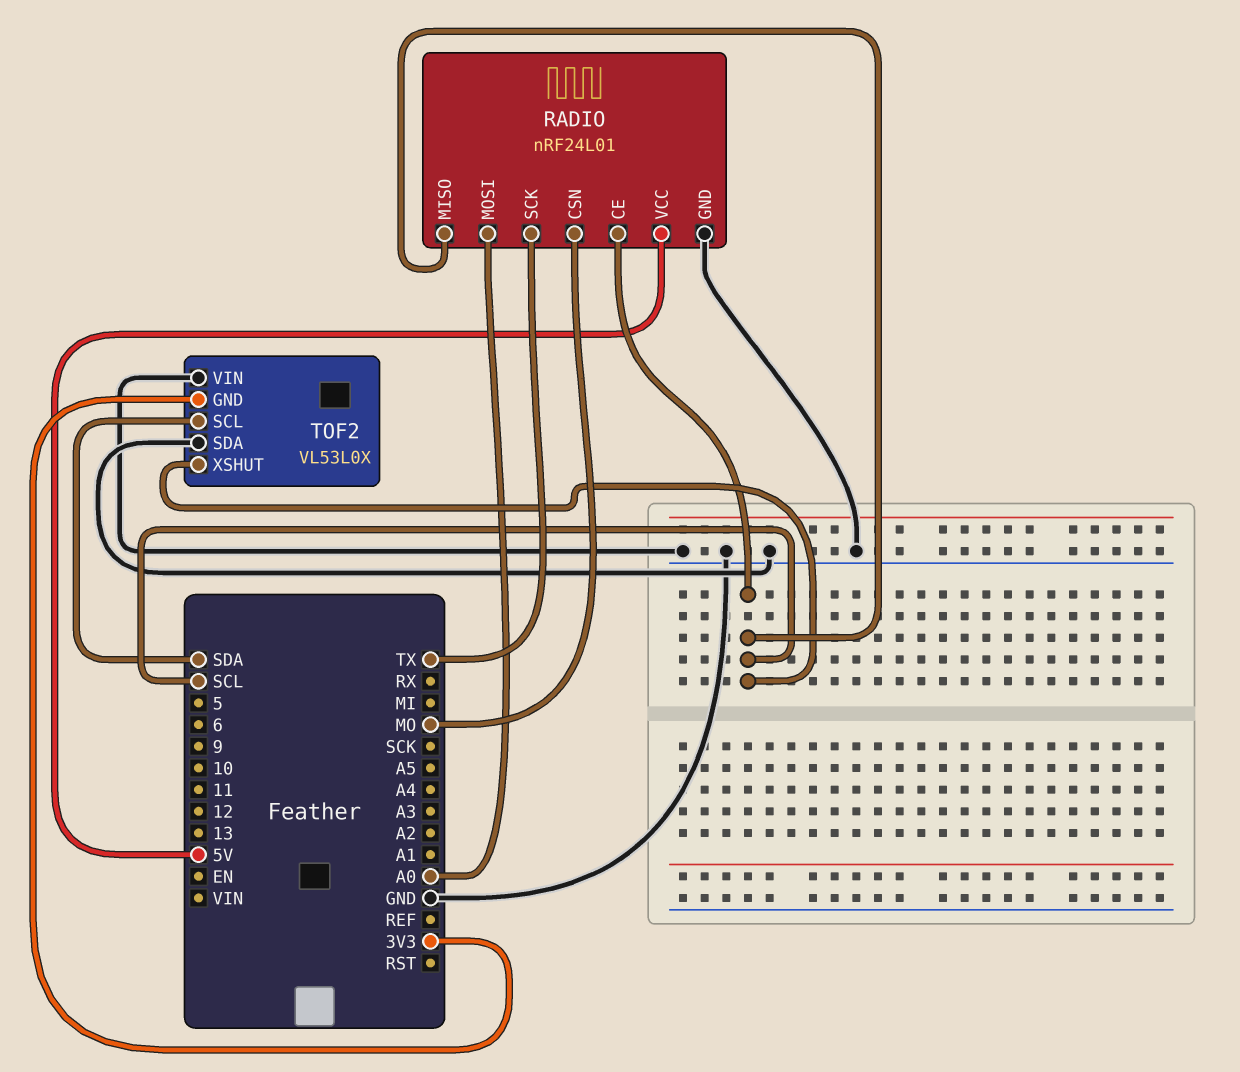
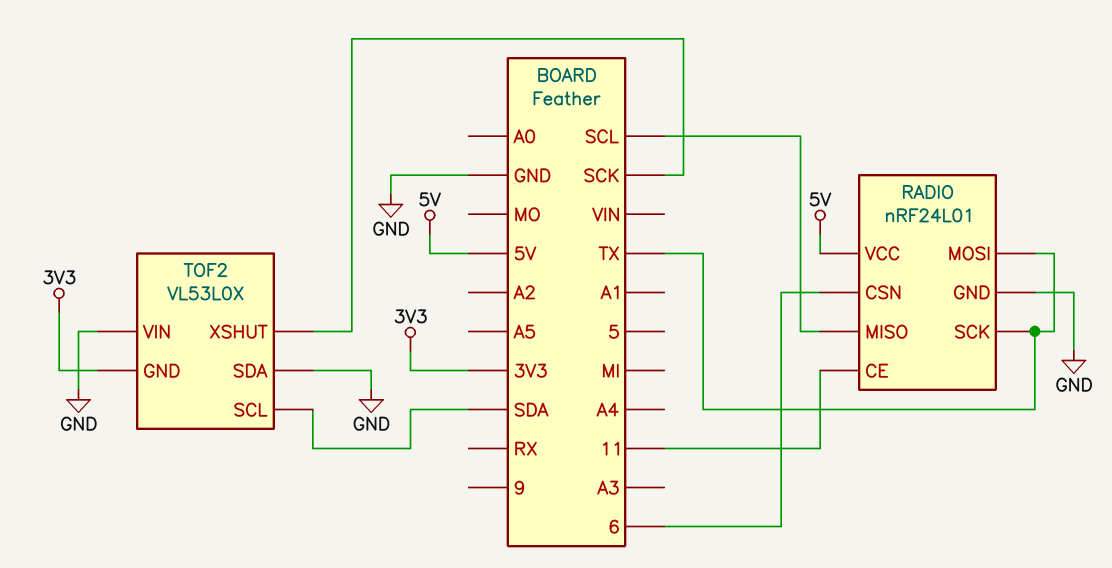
RADIO pin CE: SCL -> 11
RADIO pin CSN: MO -> 6
RADIO pin MOSI: A0 -> TX
TOF2 pin XSHUT: SCL -> SCK

